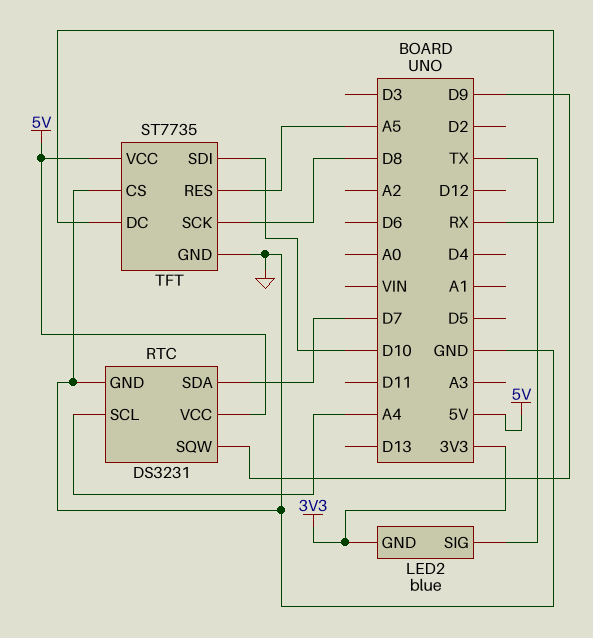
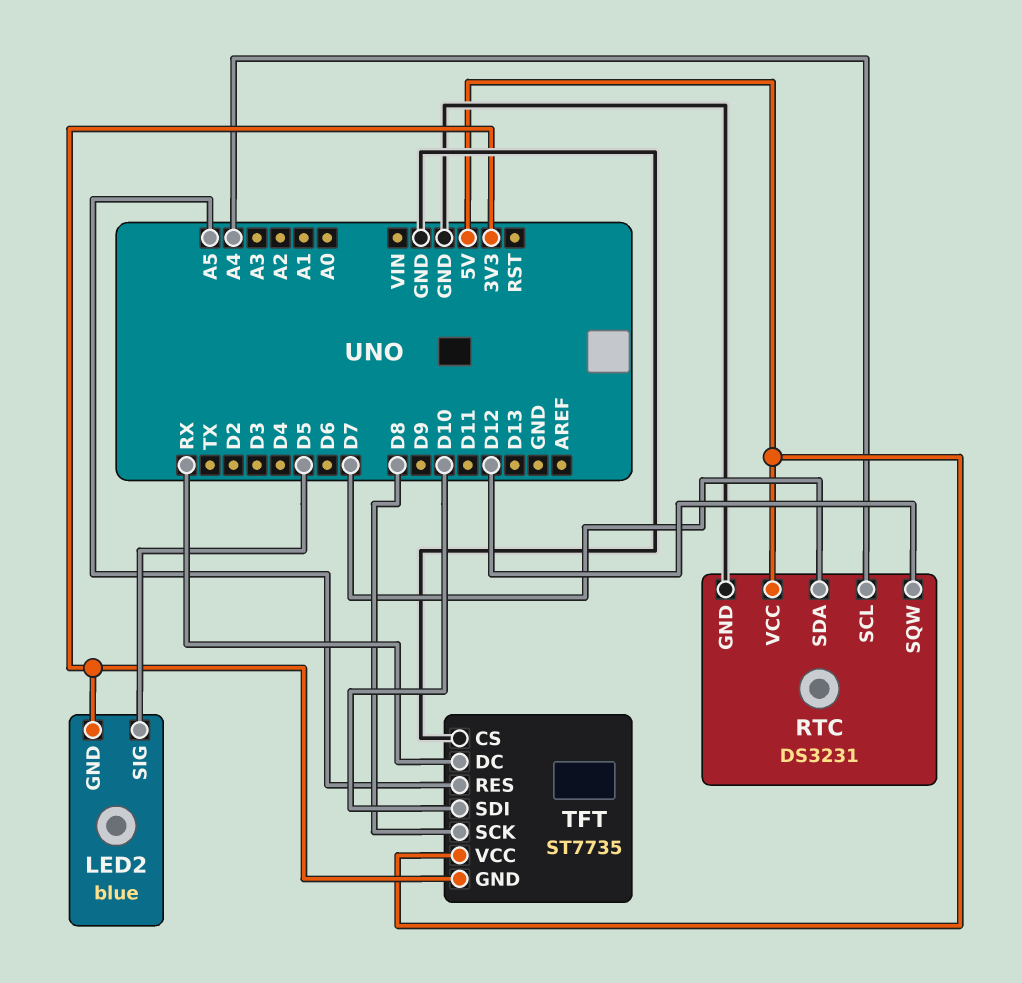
LED2 pin SIG: TX -> D5
RTC pin SQW: D9 -> D12
TFT pin GND: GND -> 3V3

